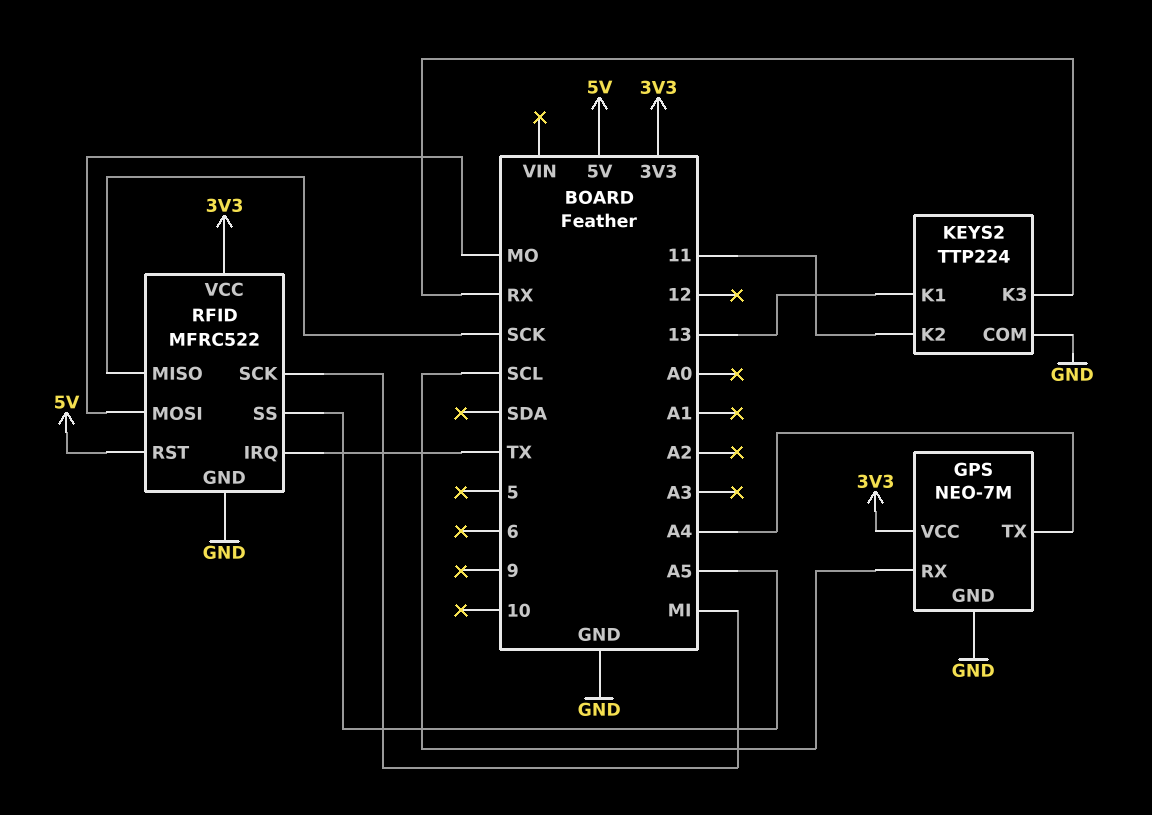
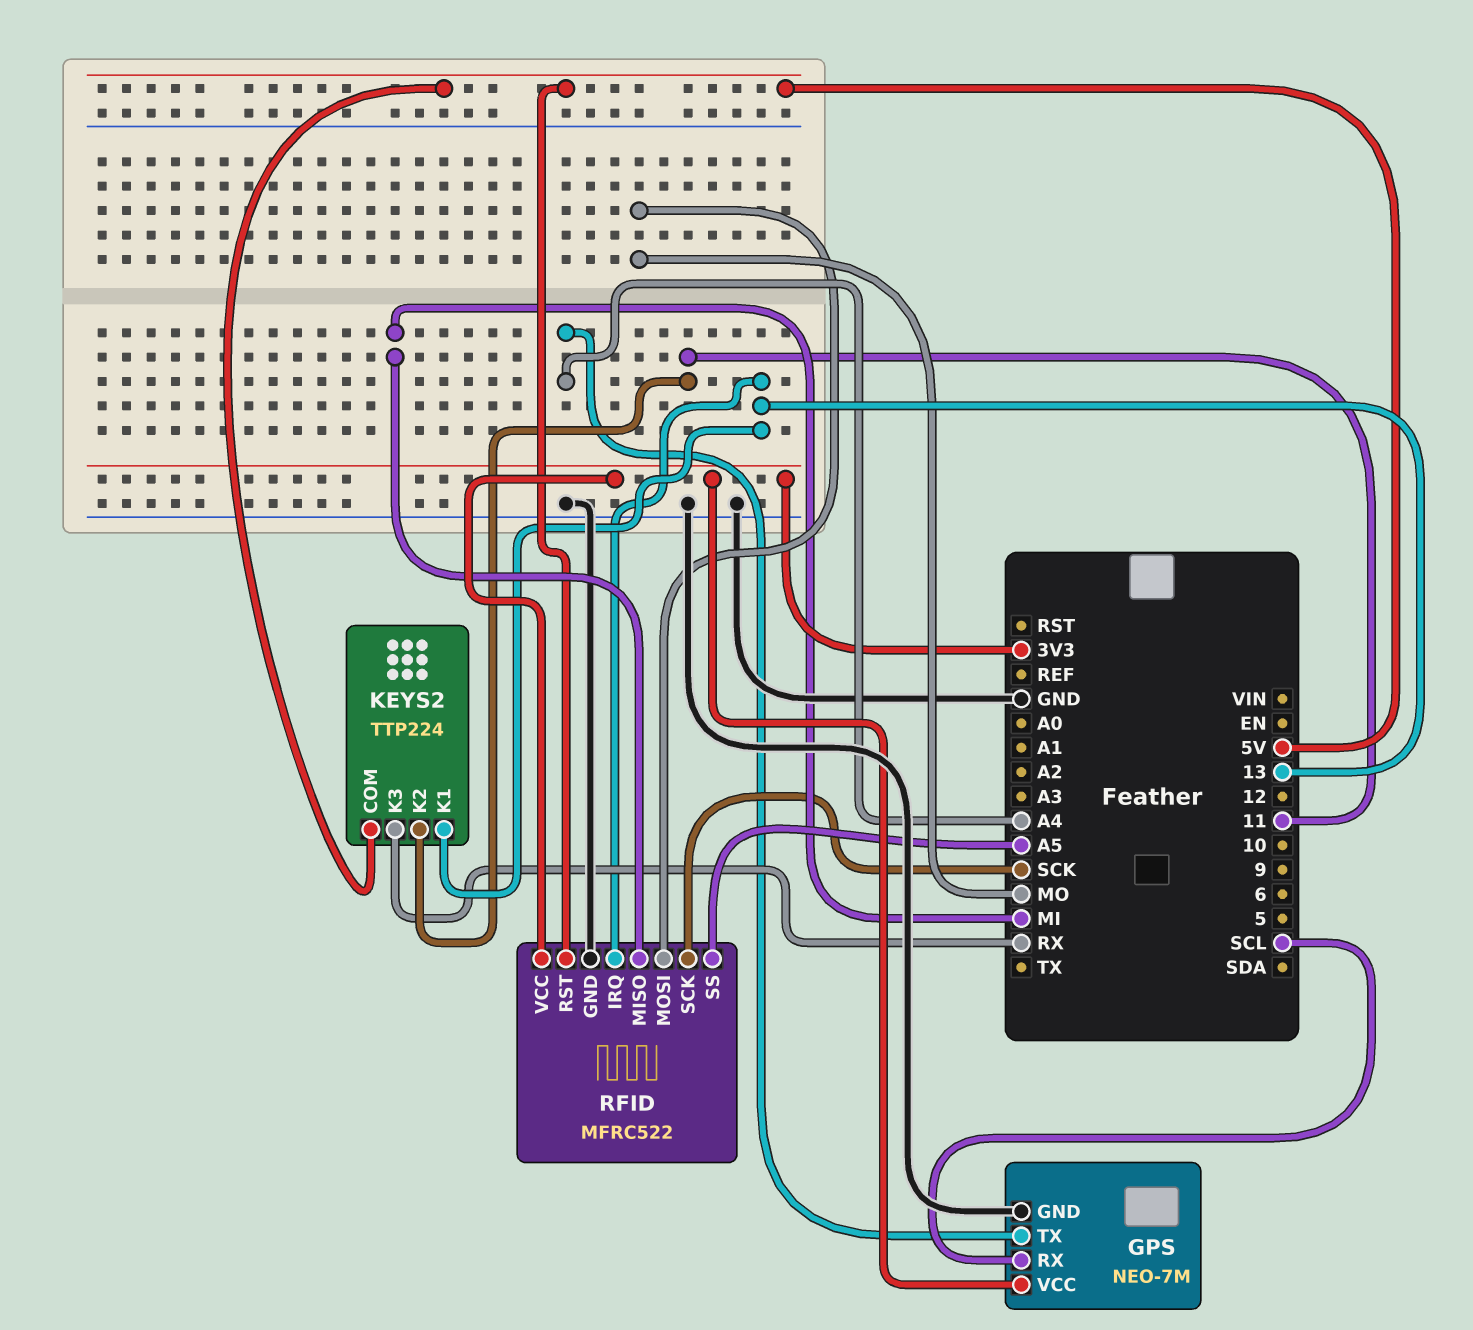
KEYS2 pin COM: GND -> 5V
RFID pin IRQ: TX -> 13
RFID pin MISO: SCK -> MI
RFID pin SCK: MI -> SCK

